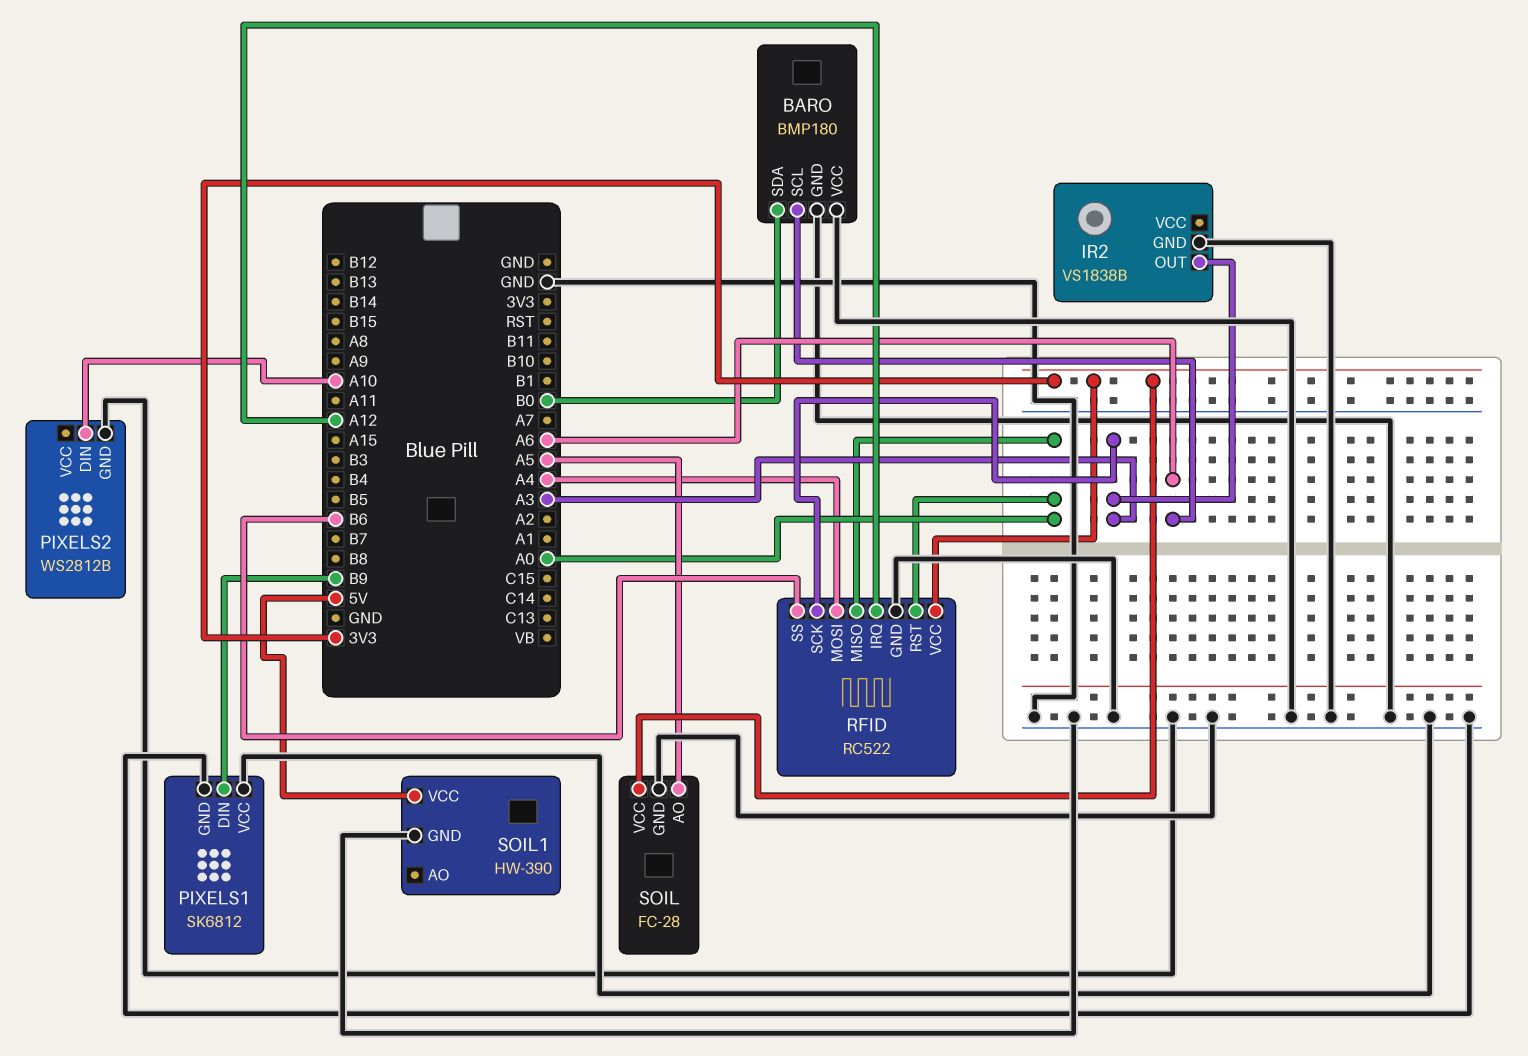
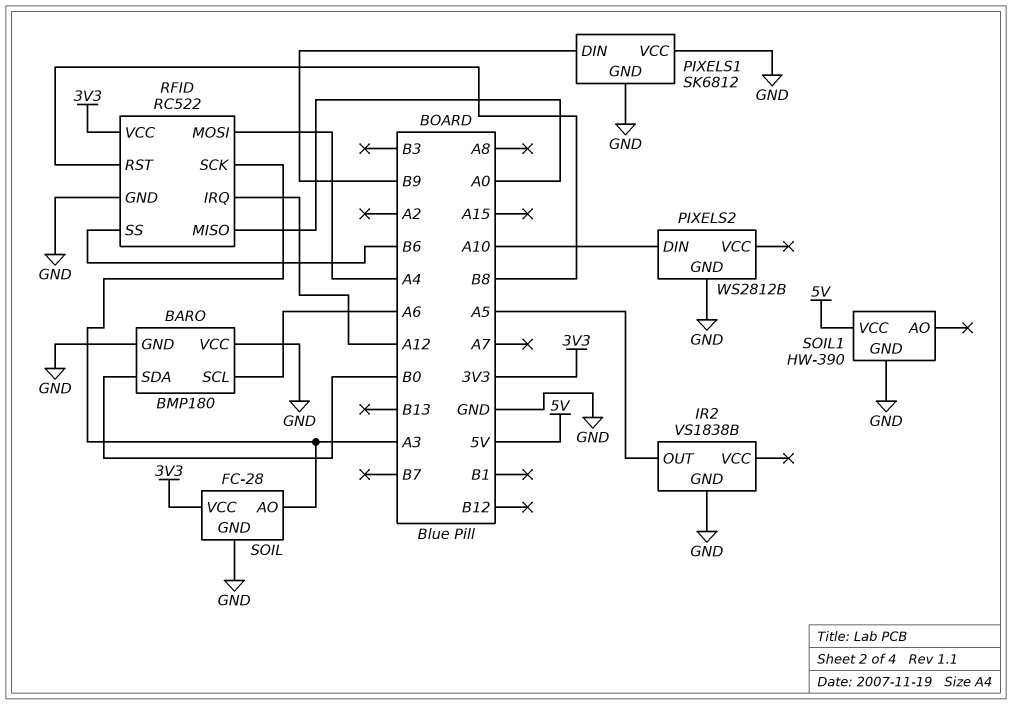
IR2 pin OUT: A3 -> A5
RFID pin RST: A0 -> B8
SOIL pin AO: A5 -> A3

